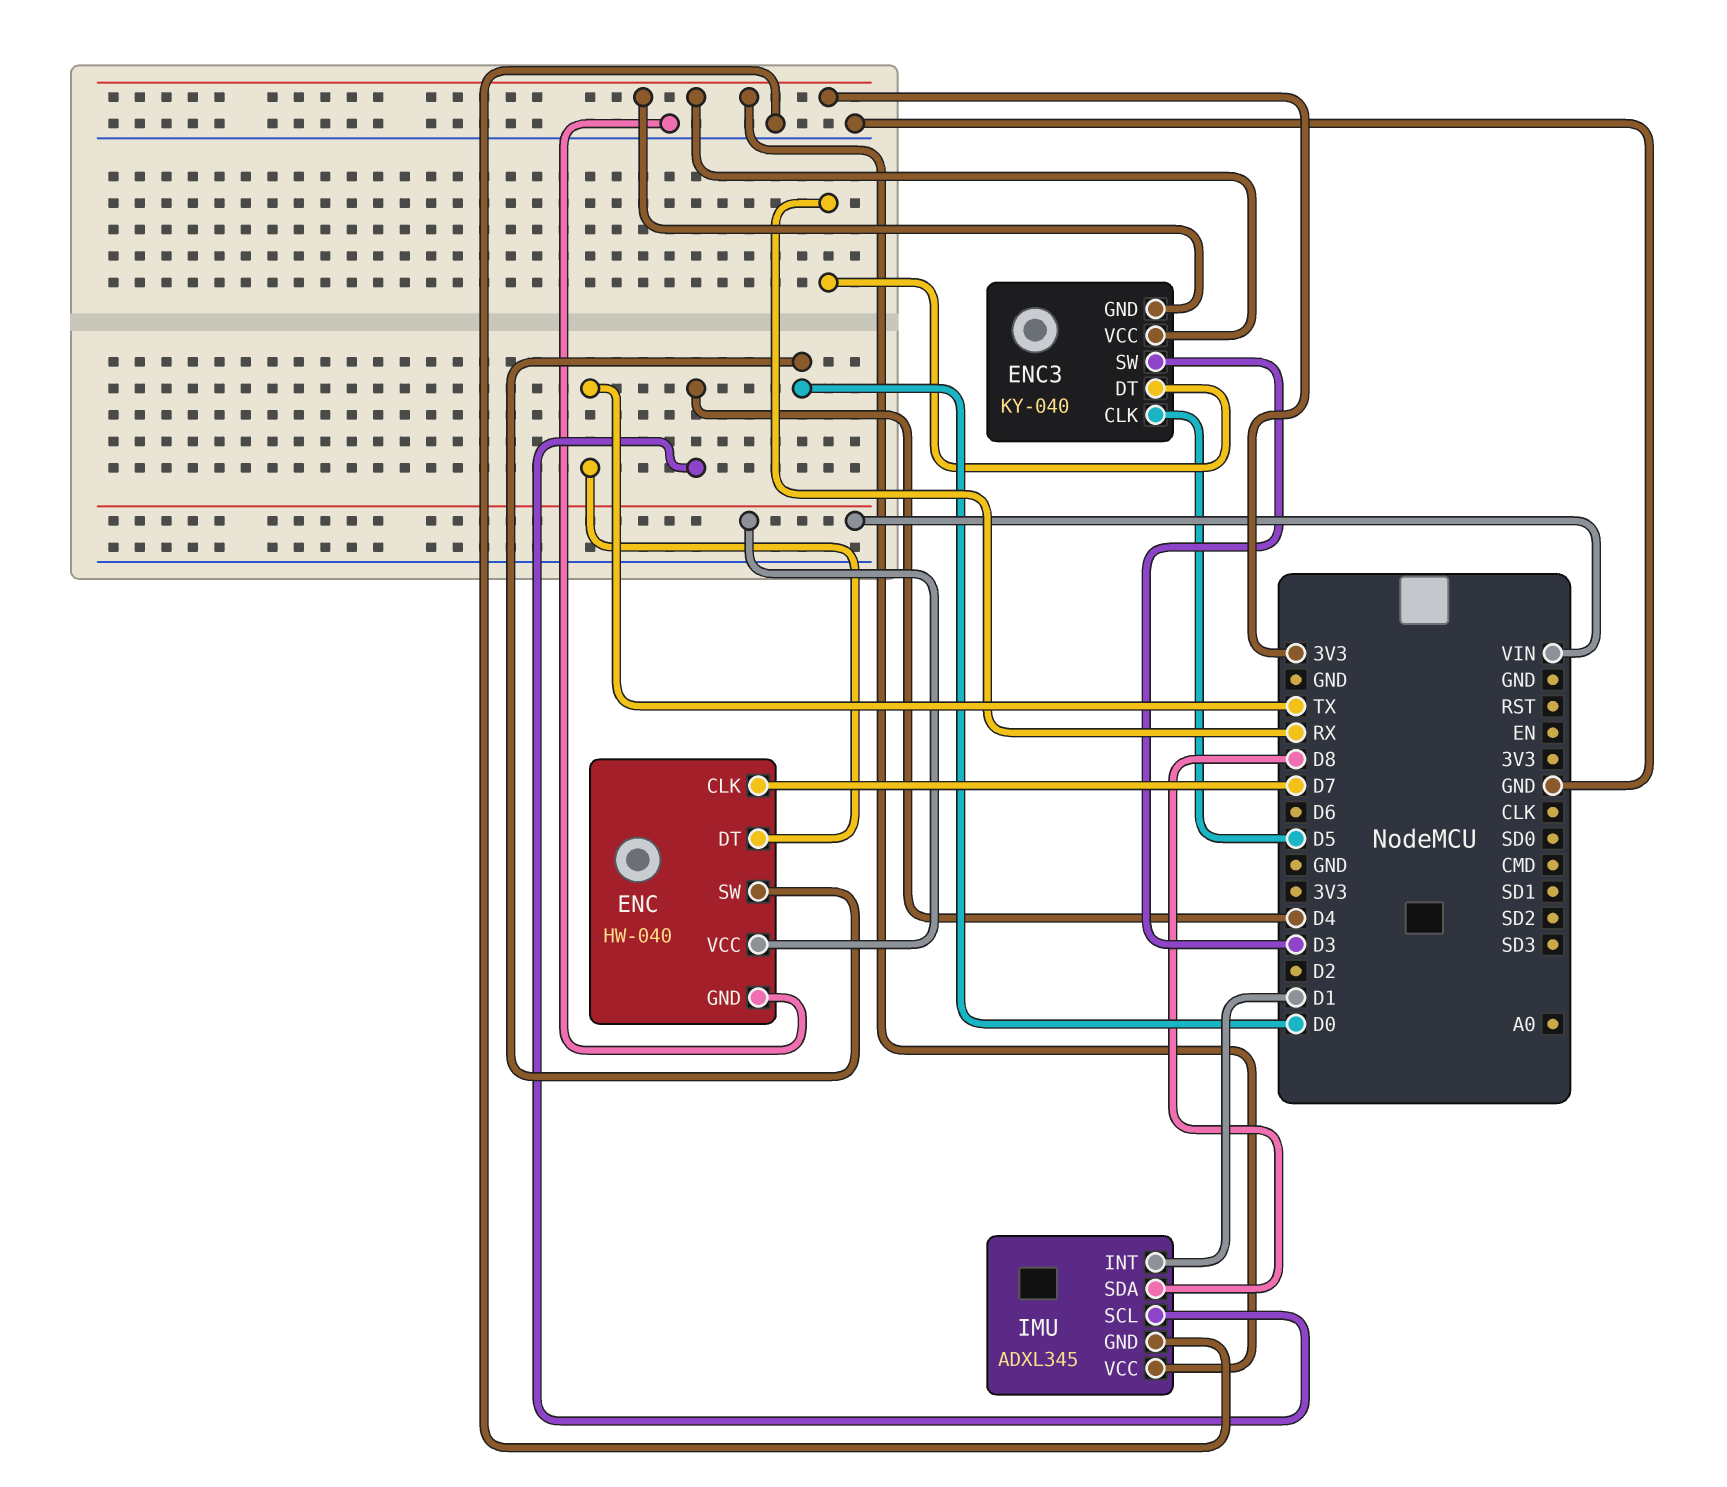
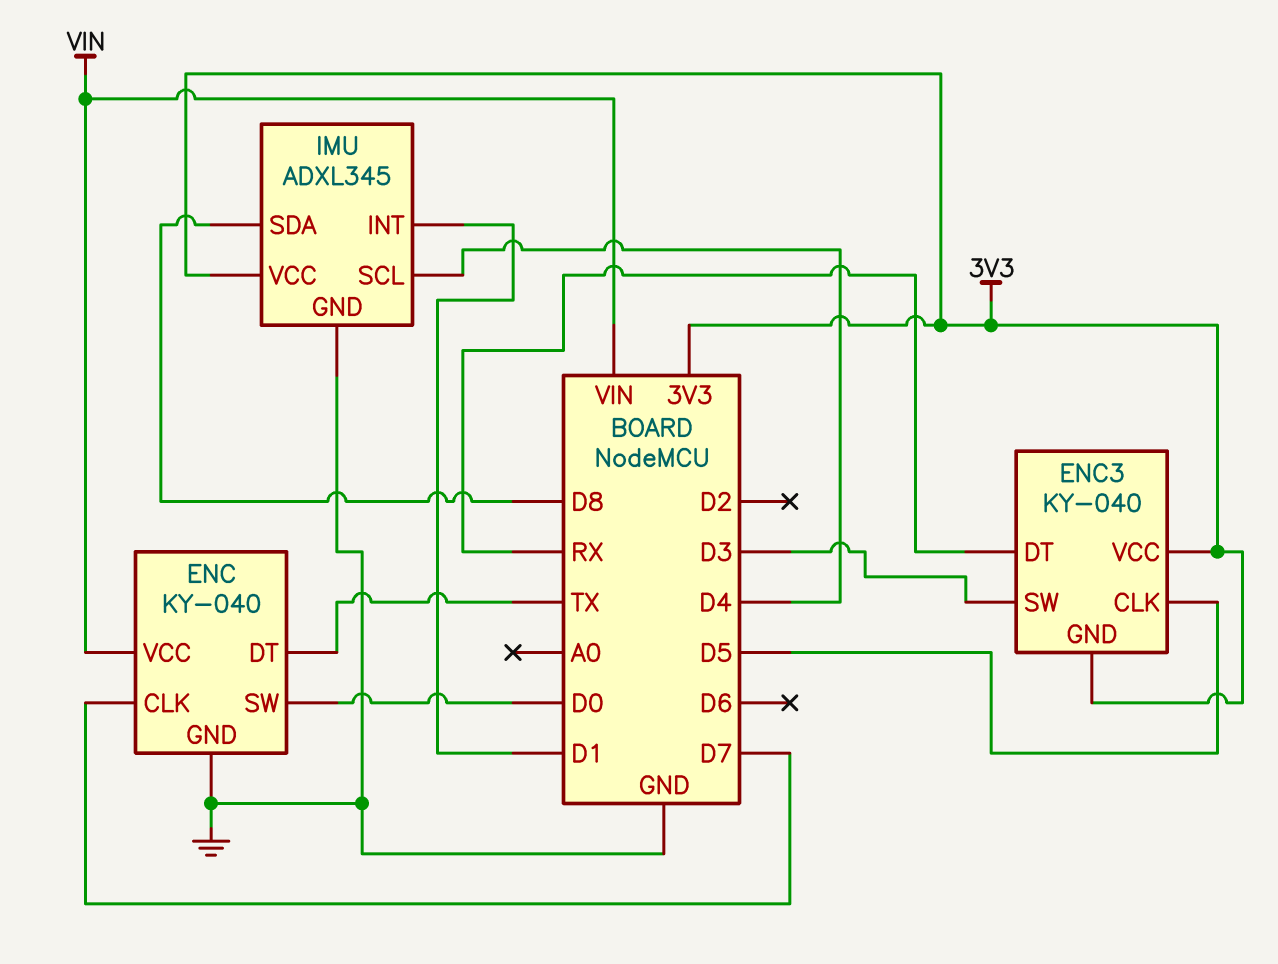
ENC: HW-040 -> KY-040

